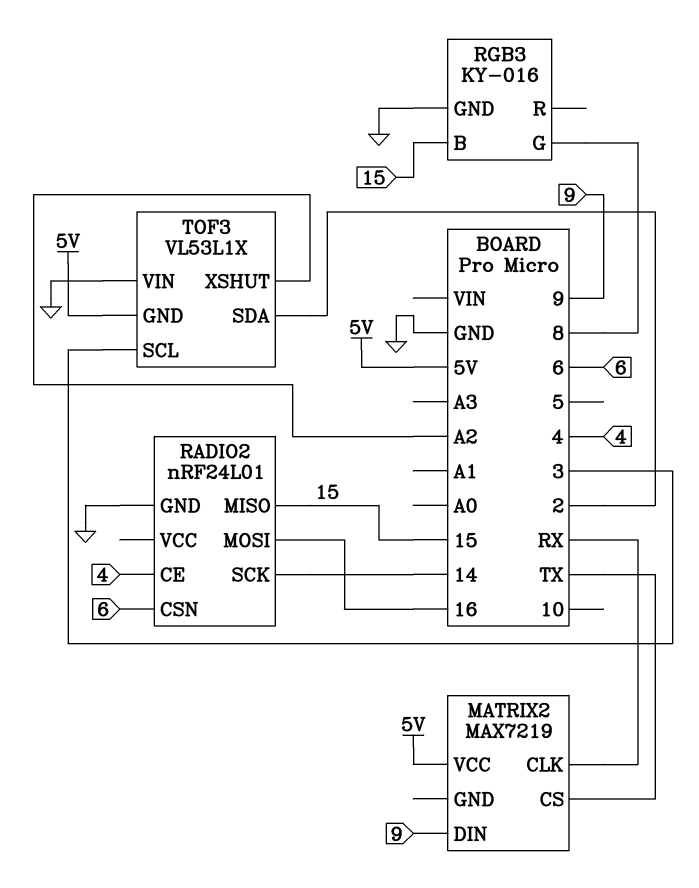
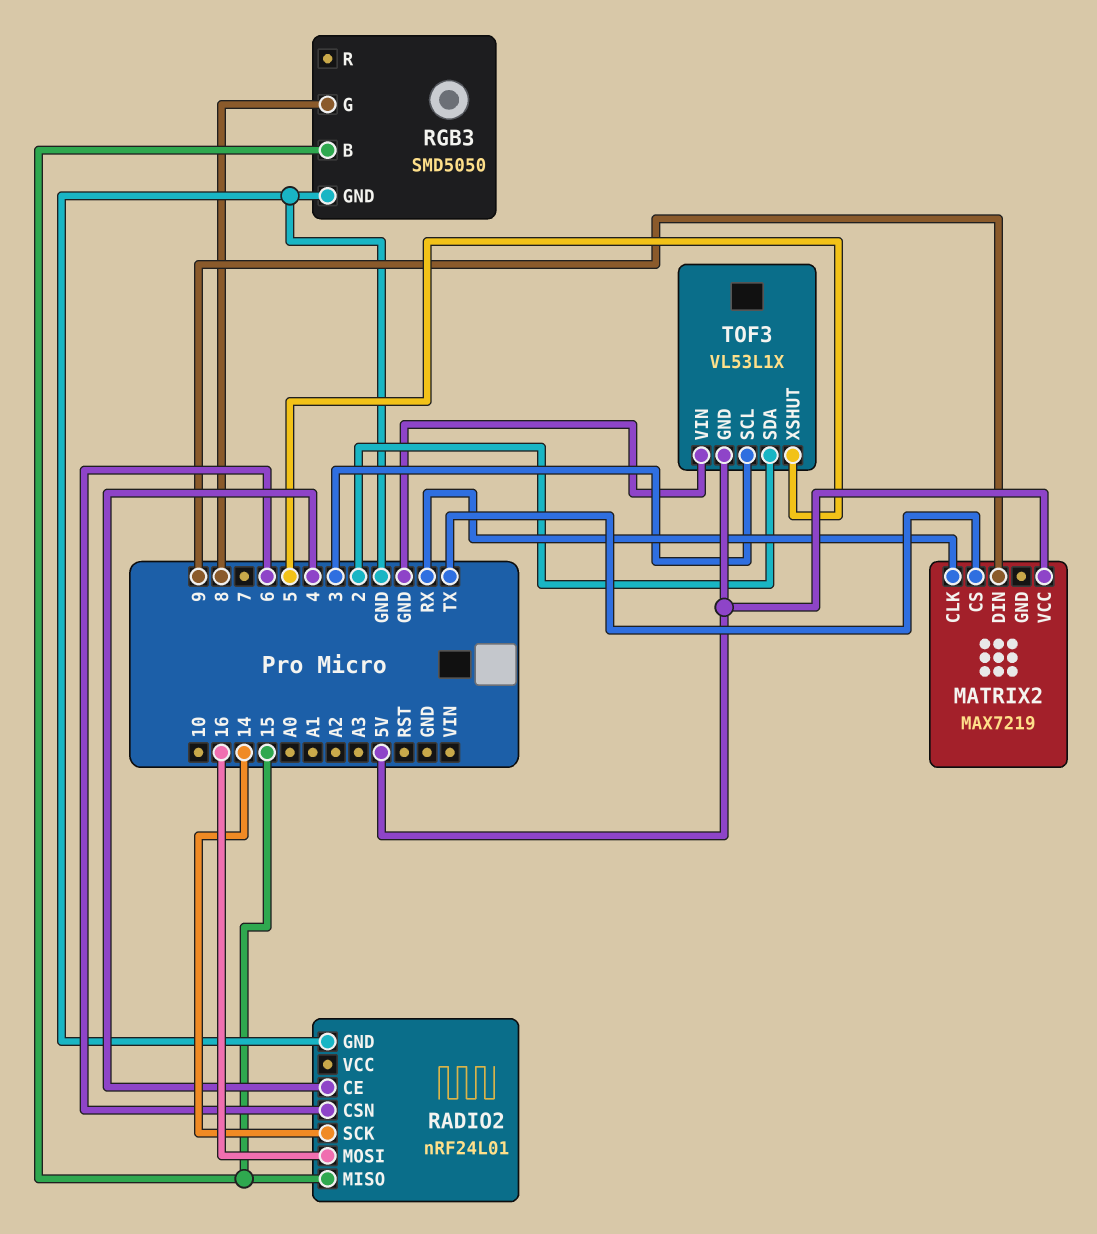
RGB3: KY-016 -> SMD5050
TOF3 pin XSHUT: A2 -> 5

